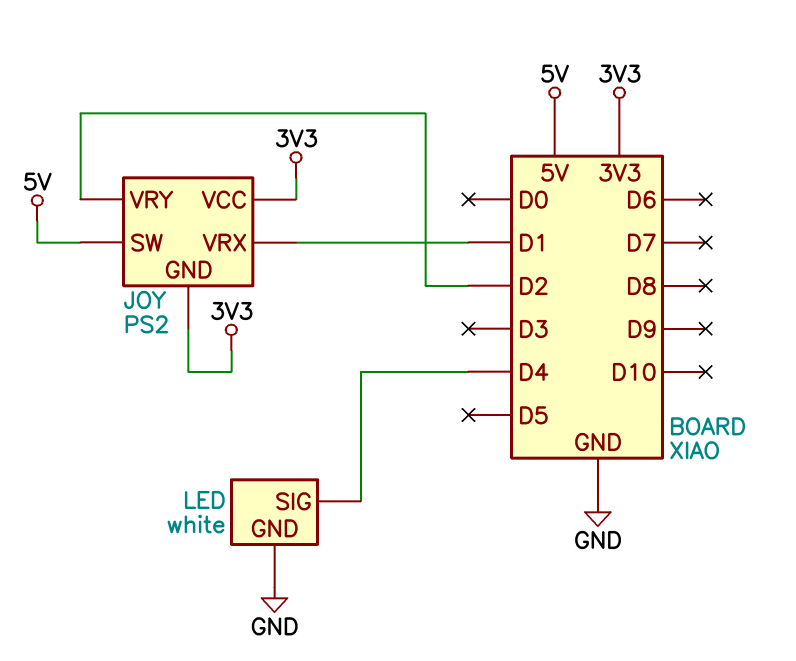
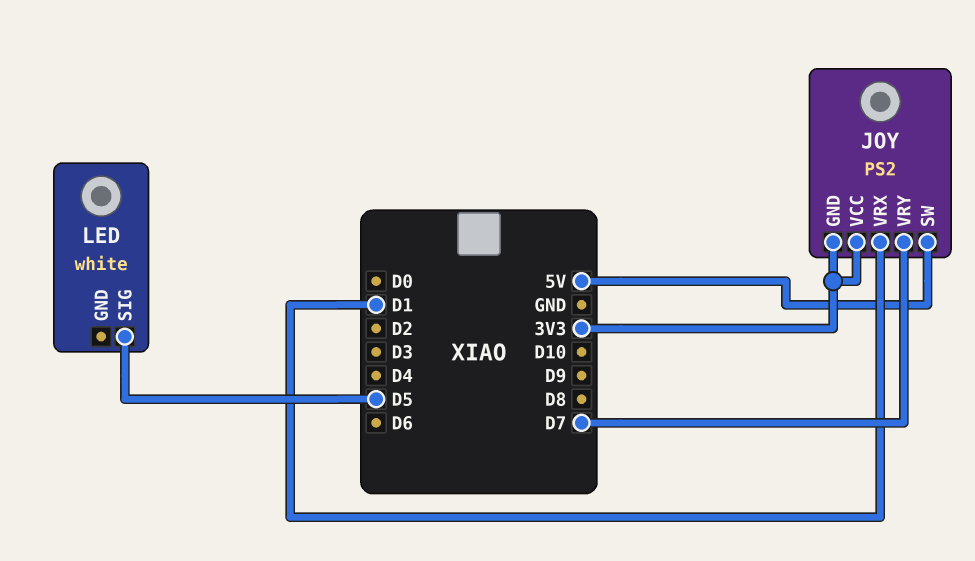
JOY pin VRY: D2 -> D7
LED pin GND: GND -> none
LED pin SIG: D4 -> D5

